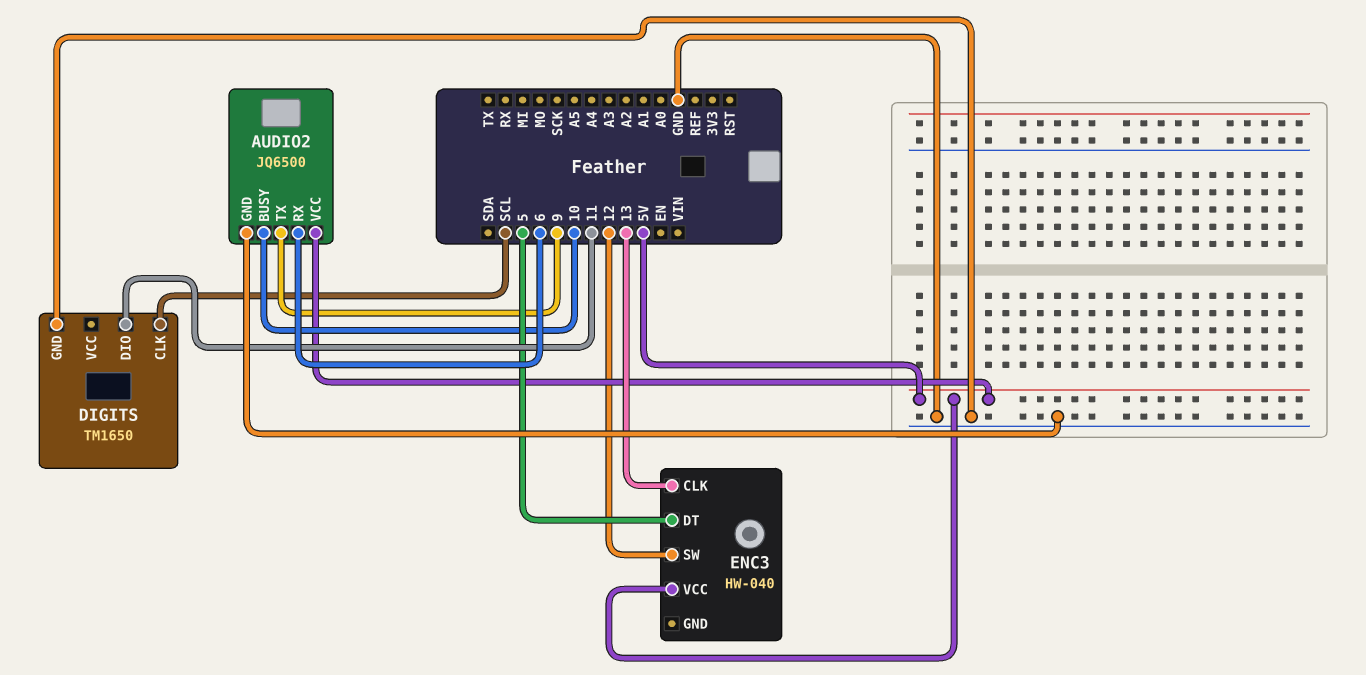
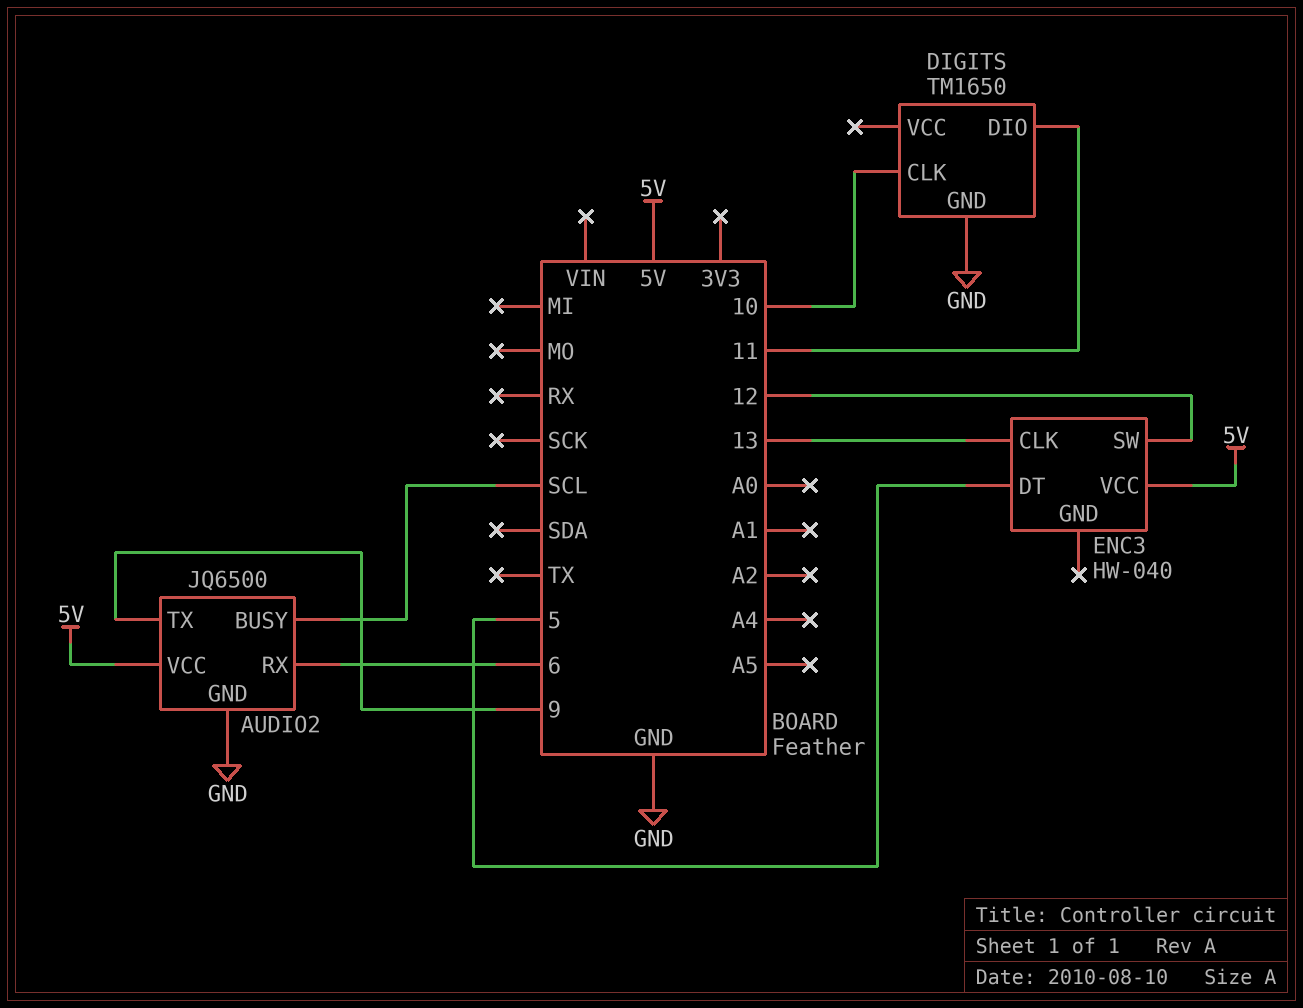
AUDIO2 pin BUSY: 10 -> SCL
DIGITS pin CLK: SCL -> 10

